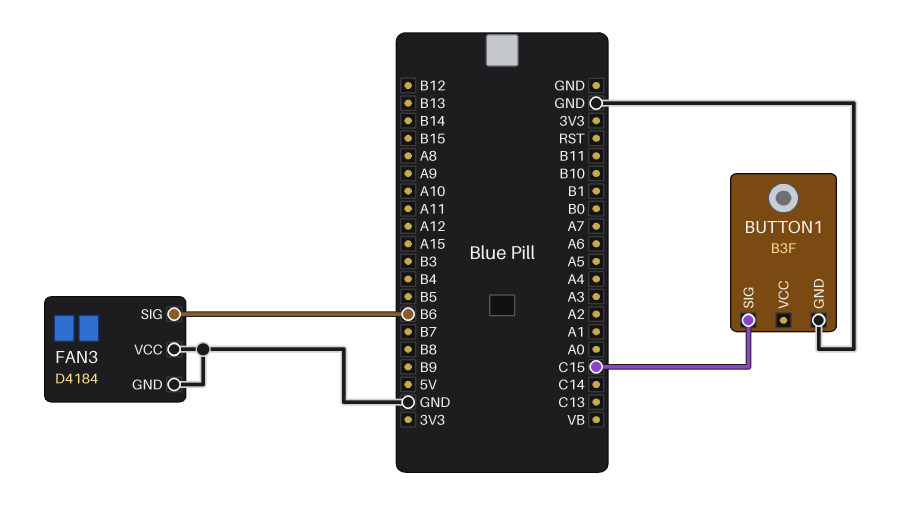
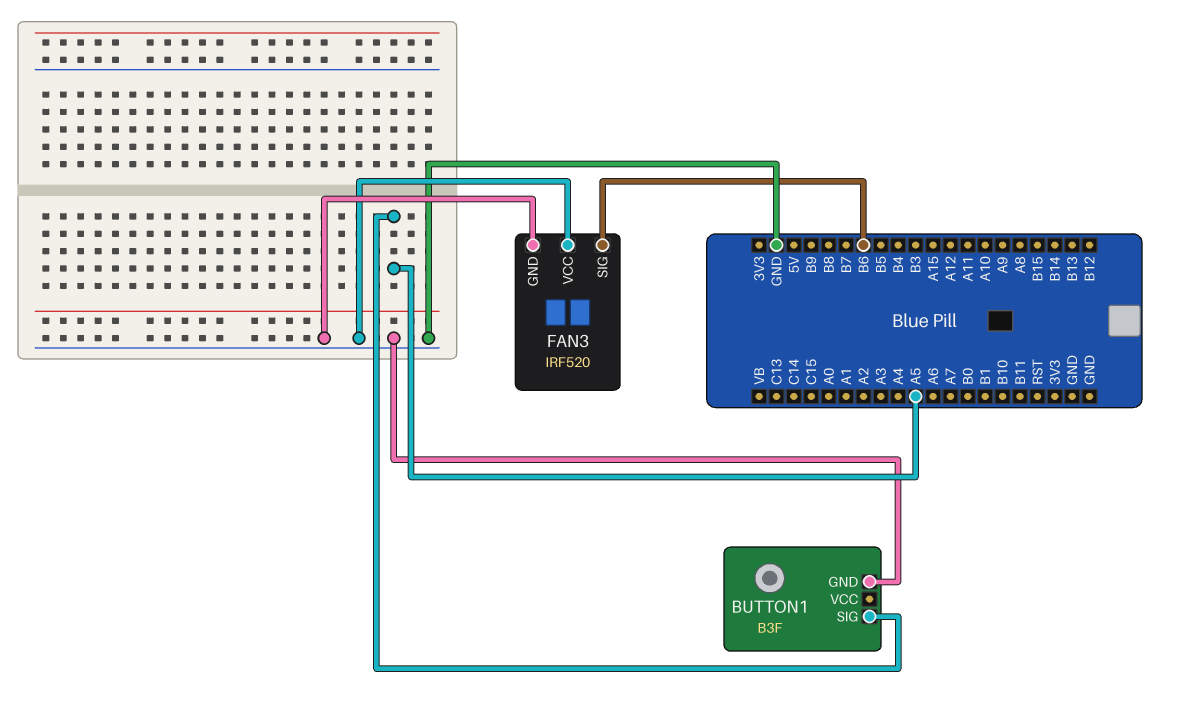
BUTTON1 pin SIG: C15 -> A5
FAN3: D4184 -> IRF520

